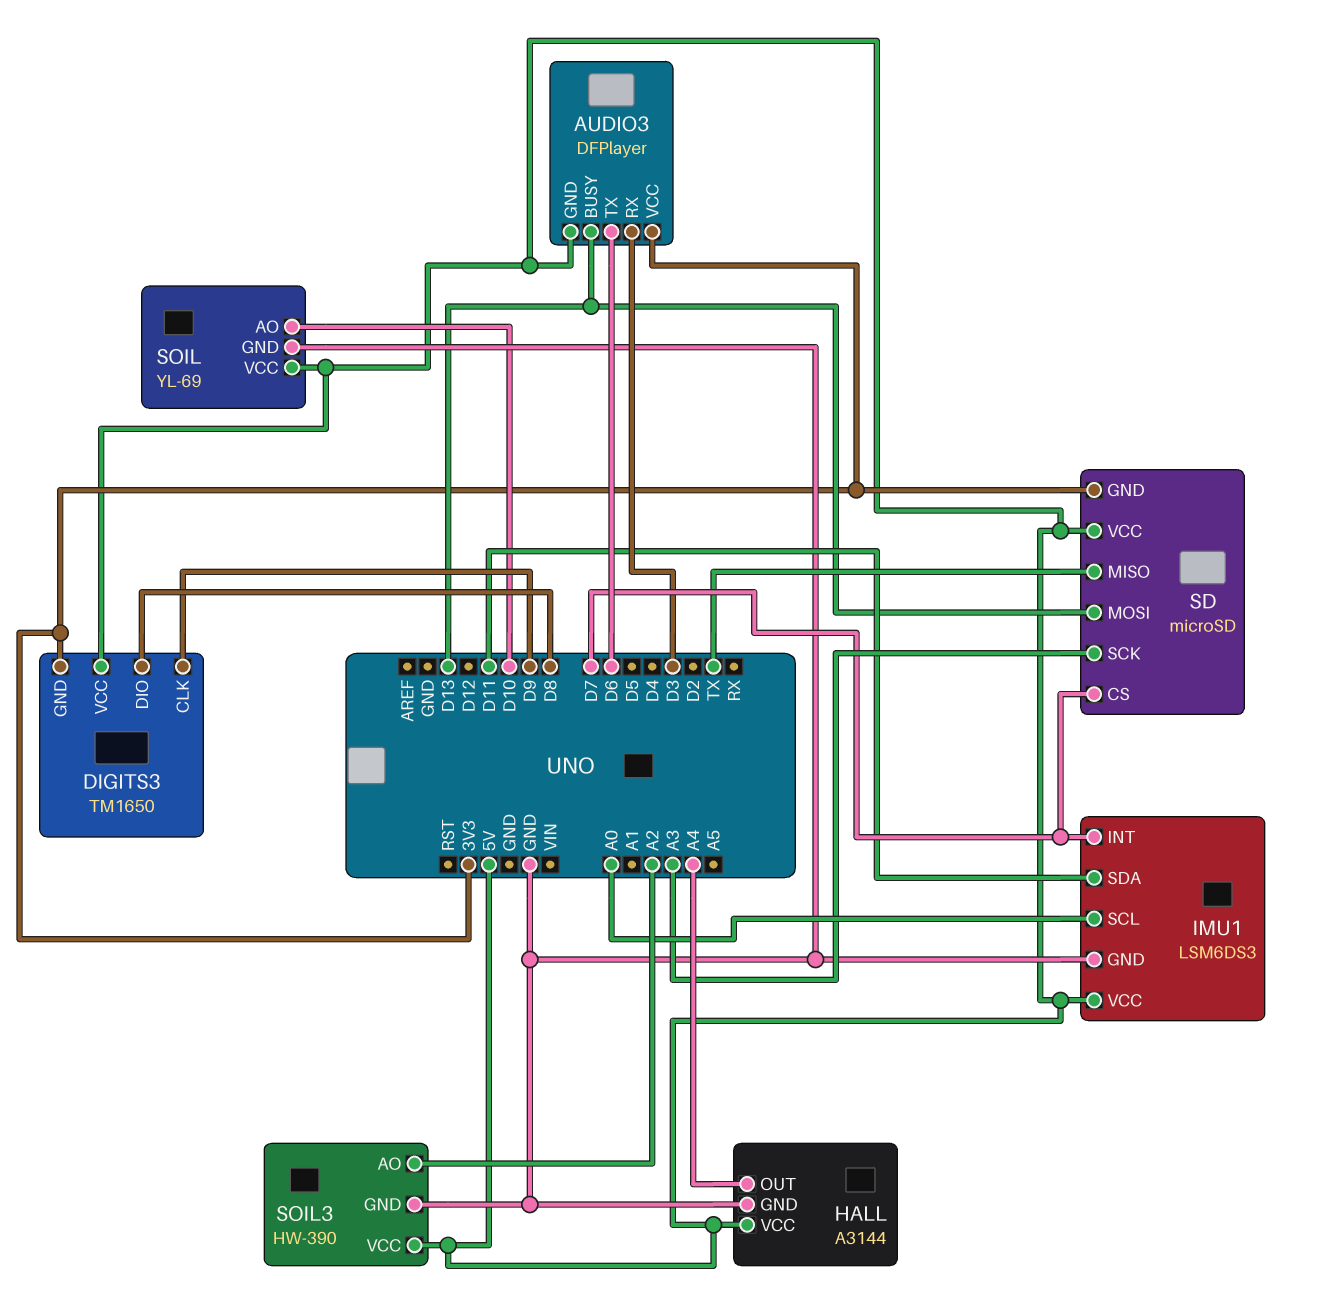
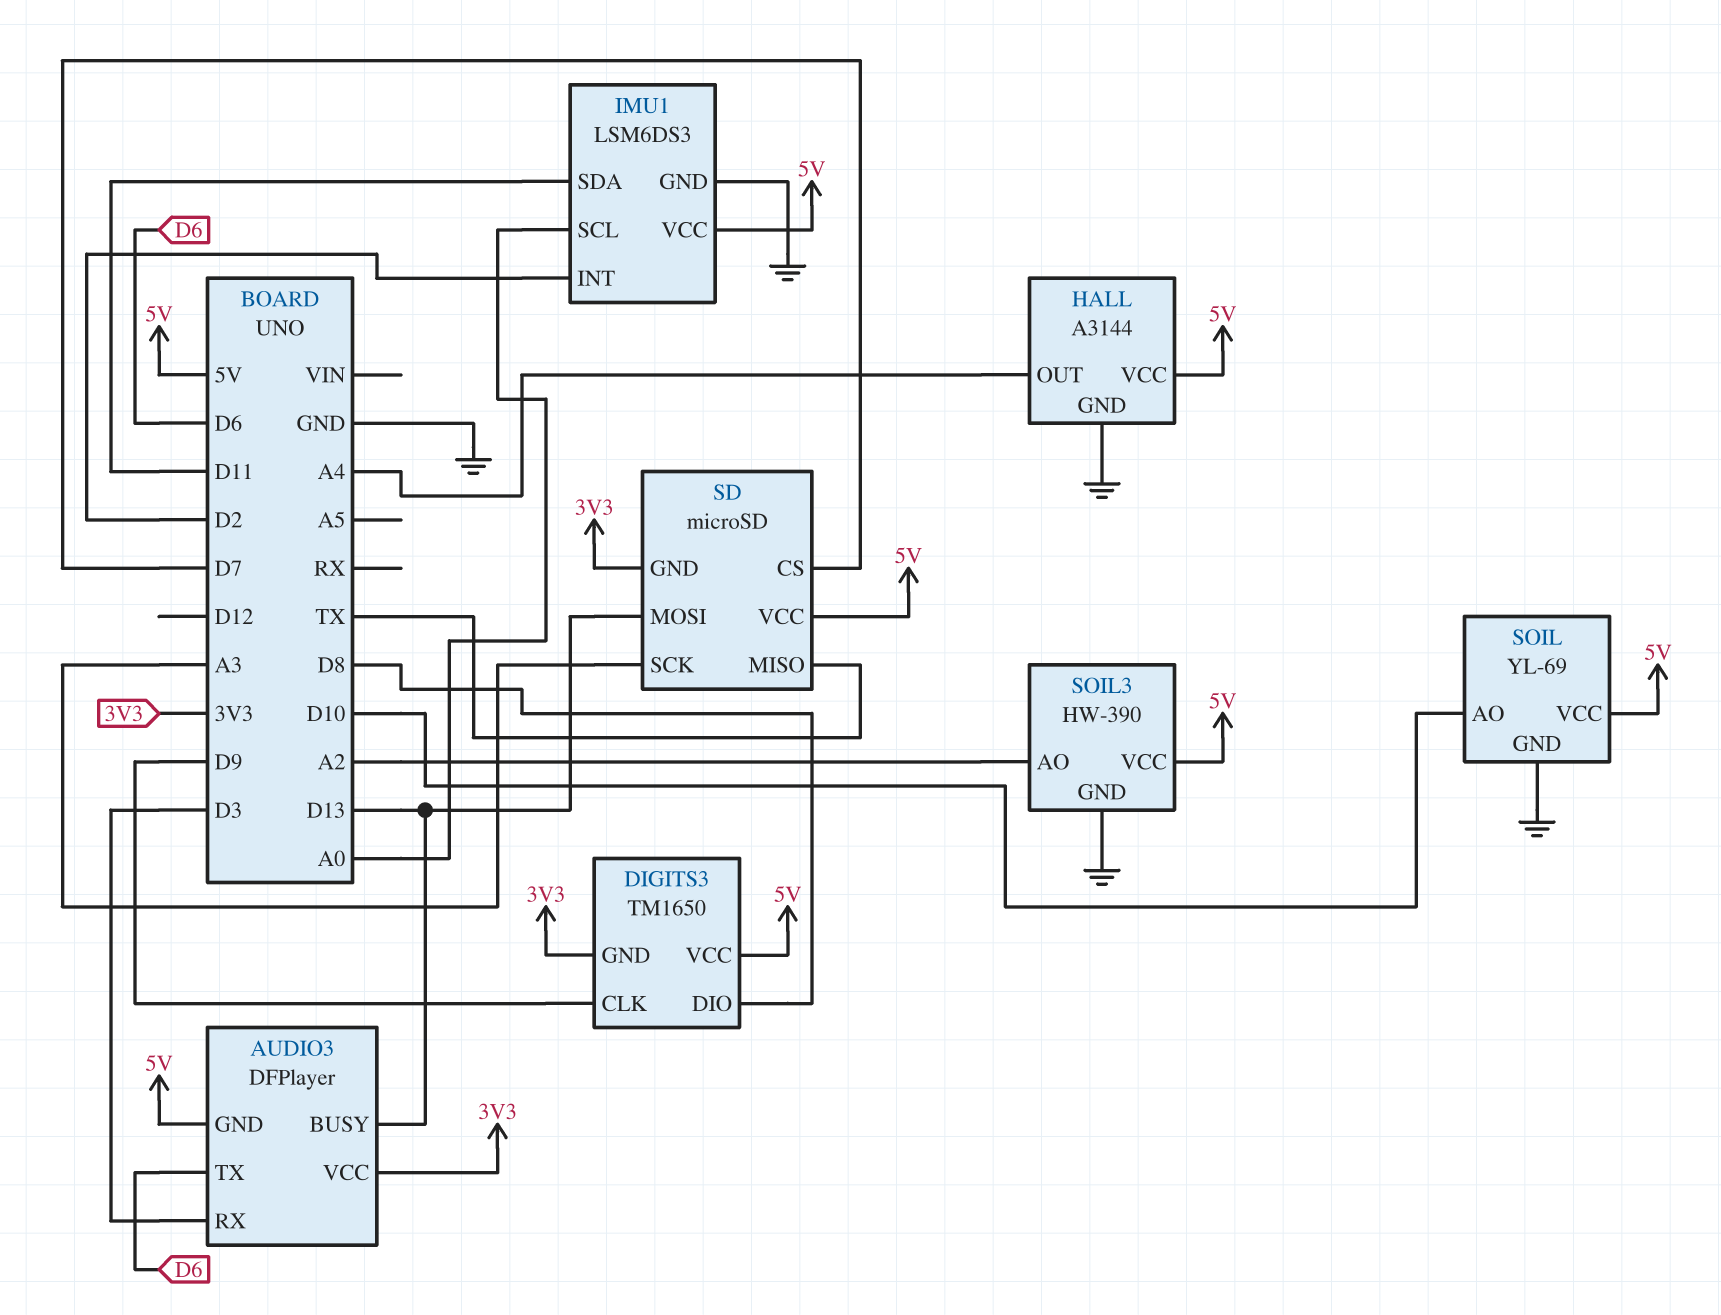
IMU1 pin INT: D7 -> D2

